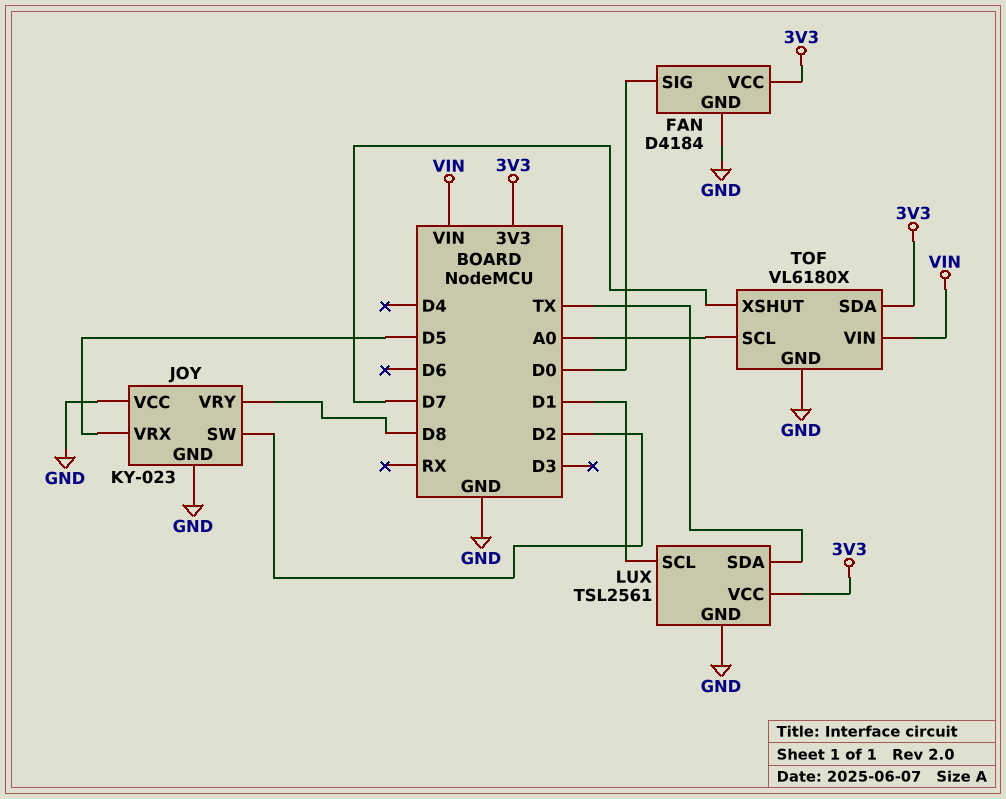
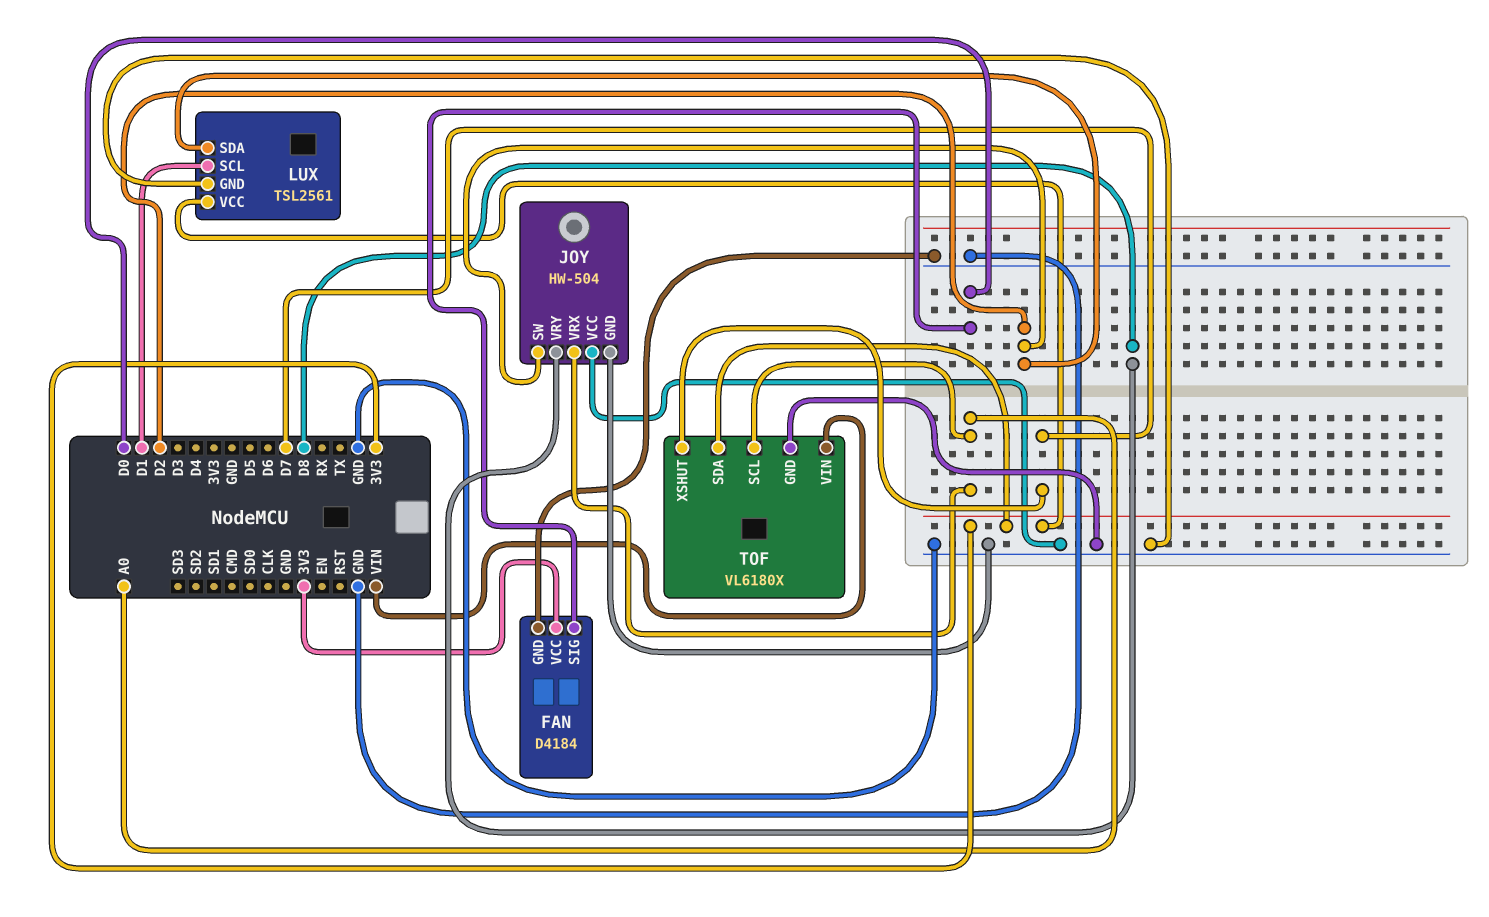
JOY: KY-023 -> HW-504
JOY pin VRX: D5 -> A0
LUX pin SDA: TX -> D2

